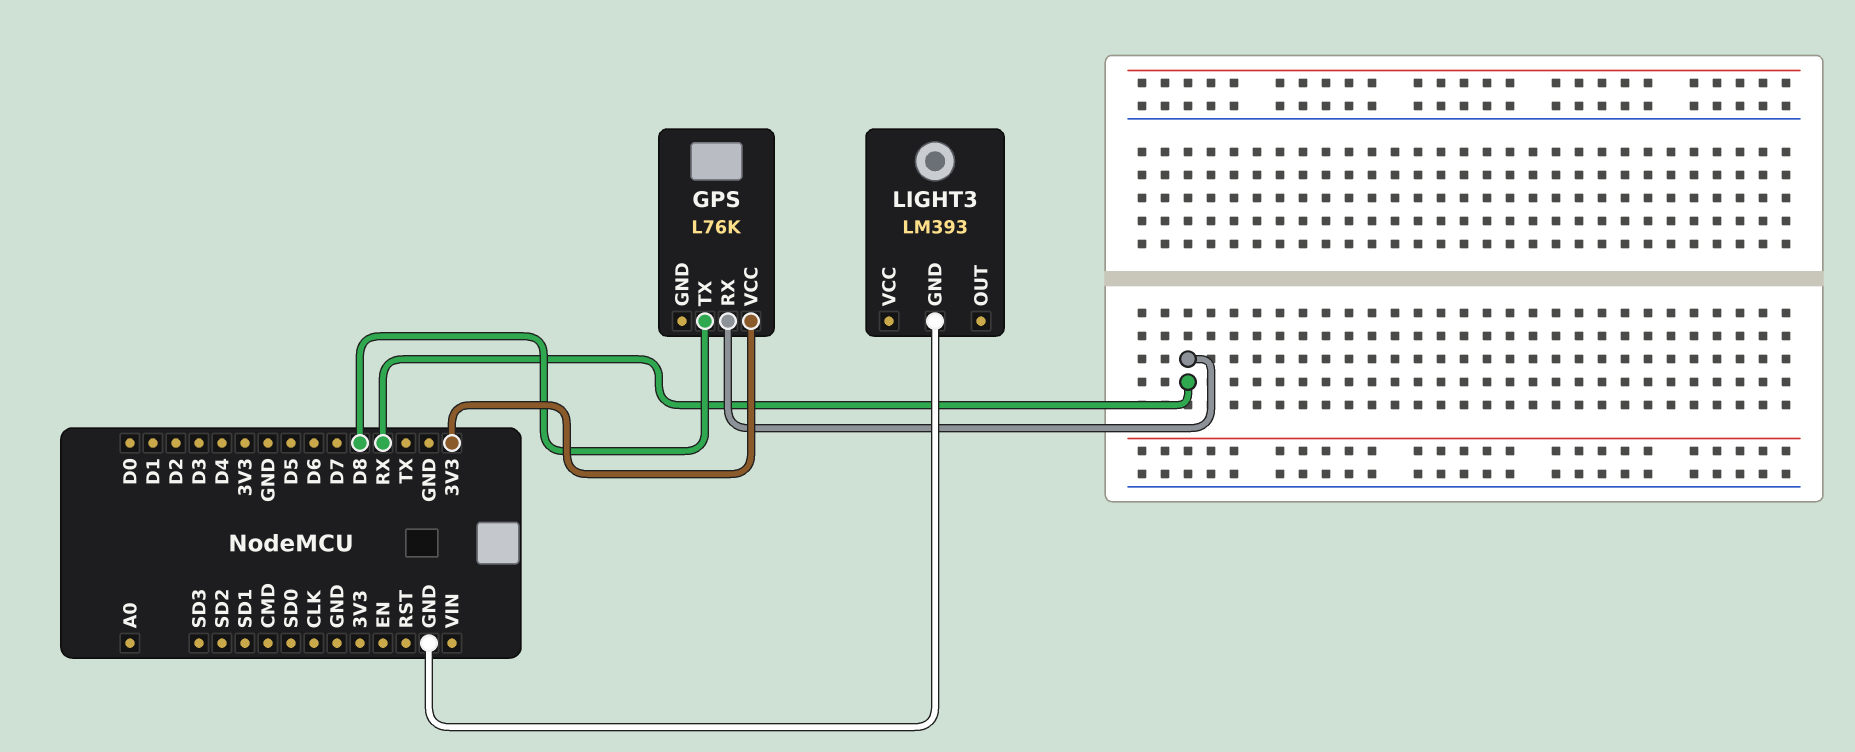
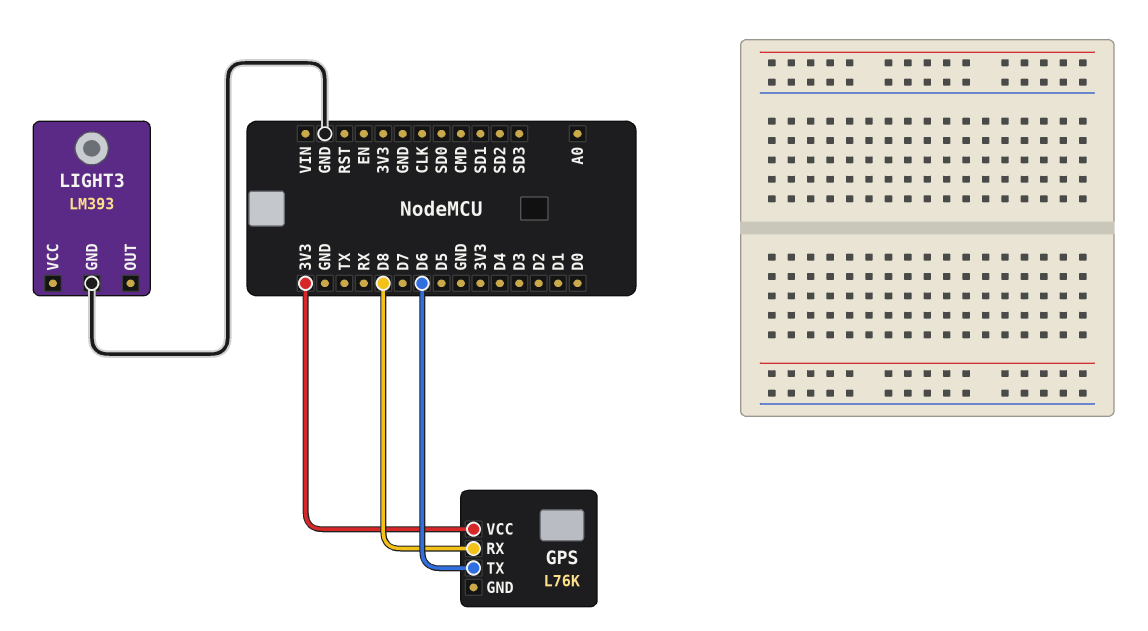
GPS pin RX: RX -> D8
GPS pin TX: D8 -> D6

